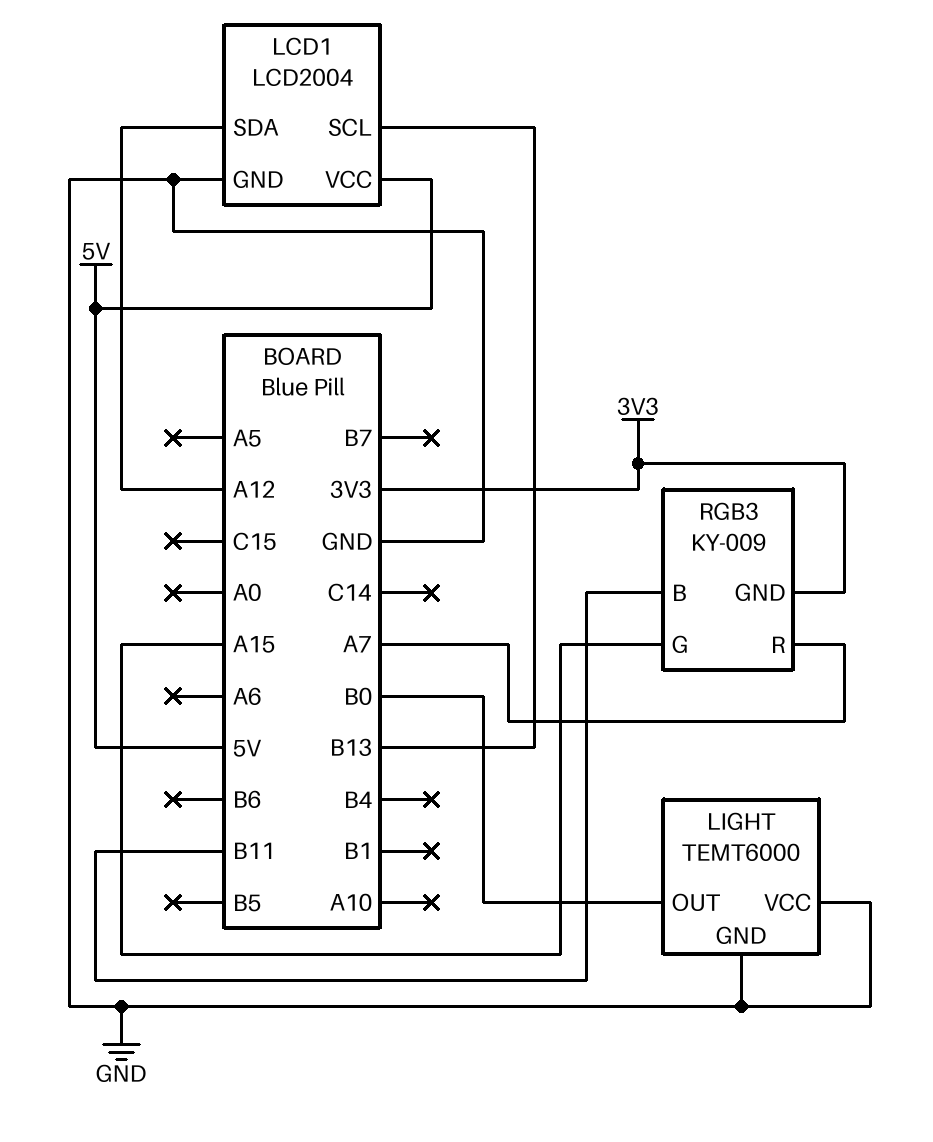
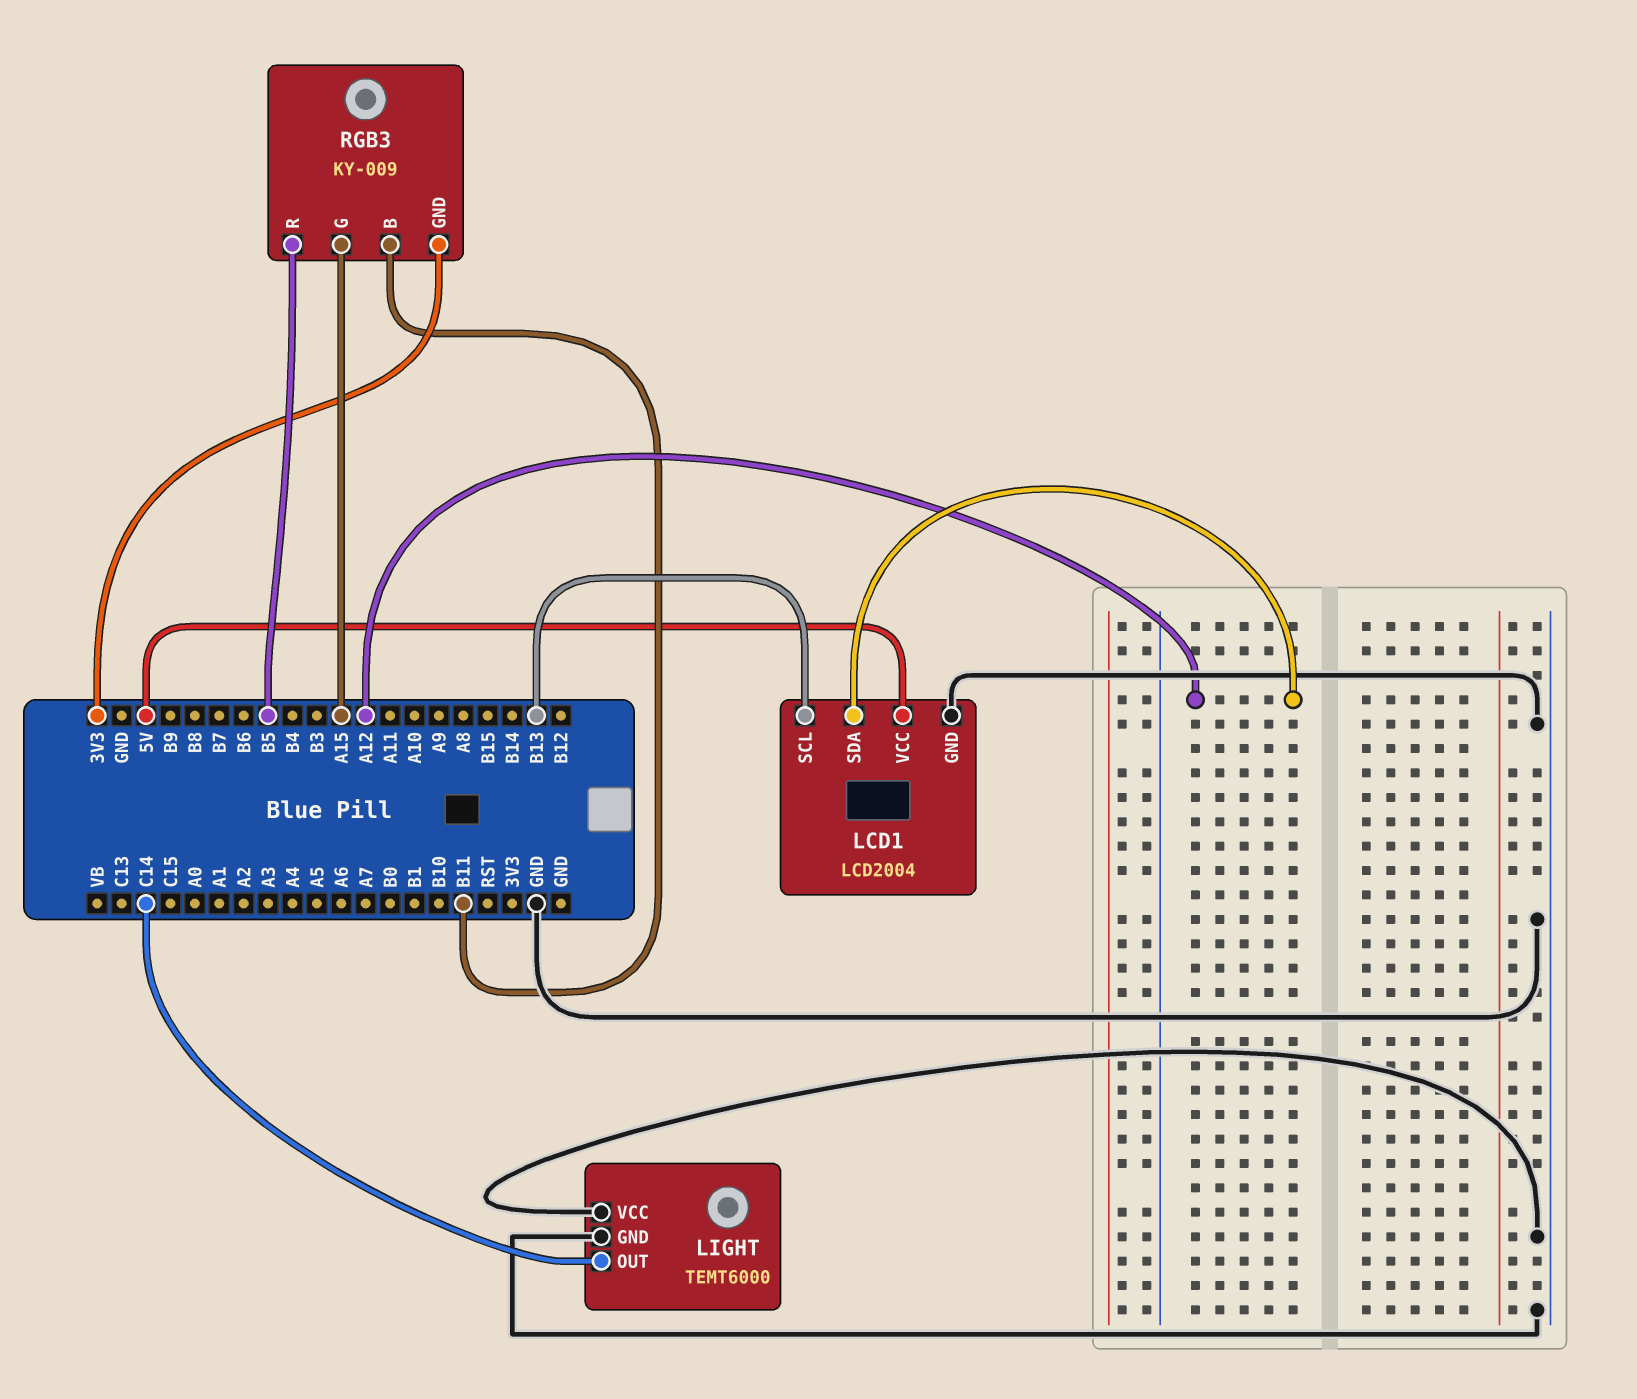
LIGHT pin OUT: B0 -> C14
RGB3 pin R: A7 -> B5

